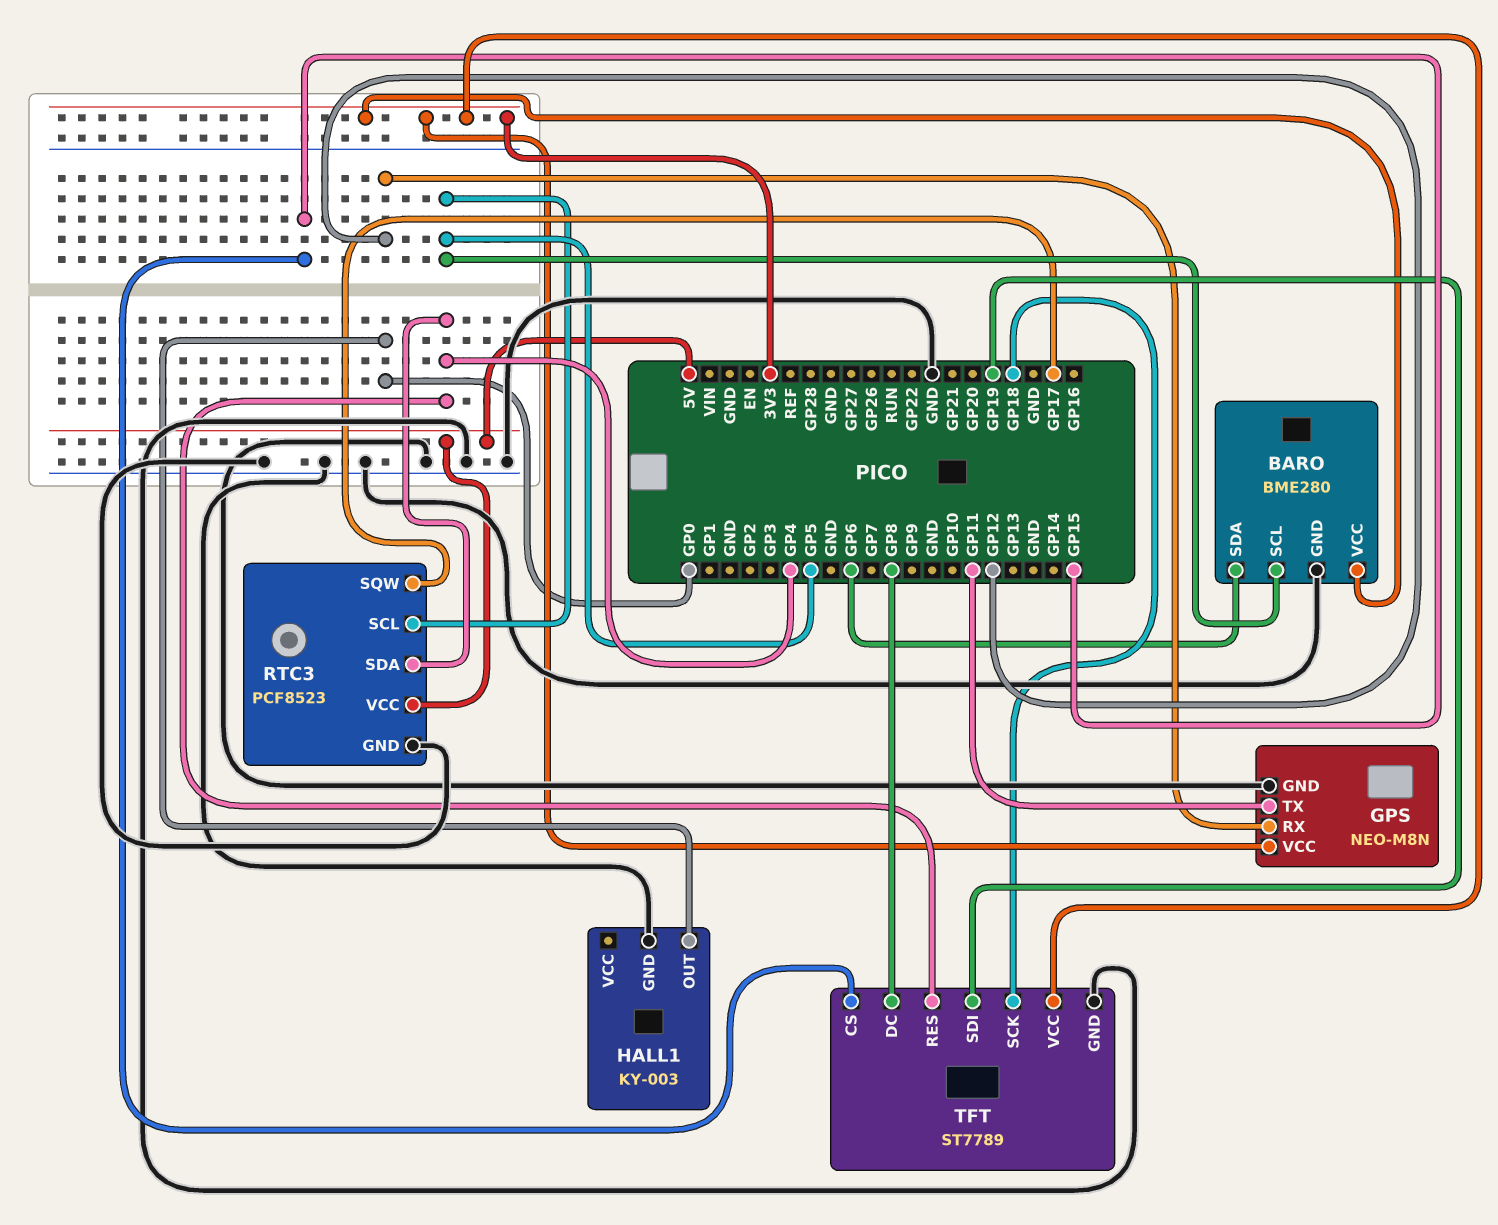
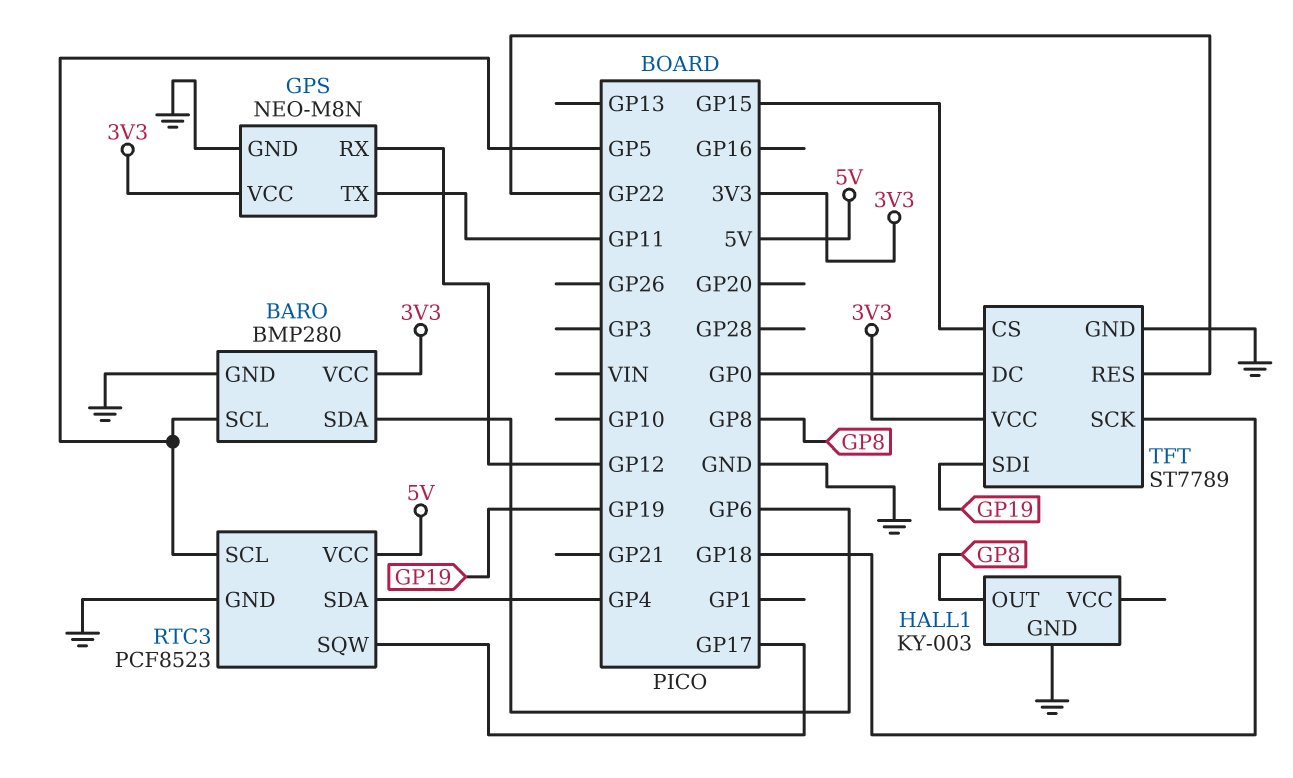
BARO: BME280 -> BMP280
HALL1 pin OUT: GP0 -> GP8
TFT pin DC: GP8 -> GP0
TFT pin RES: GP4 -> GP22

